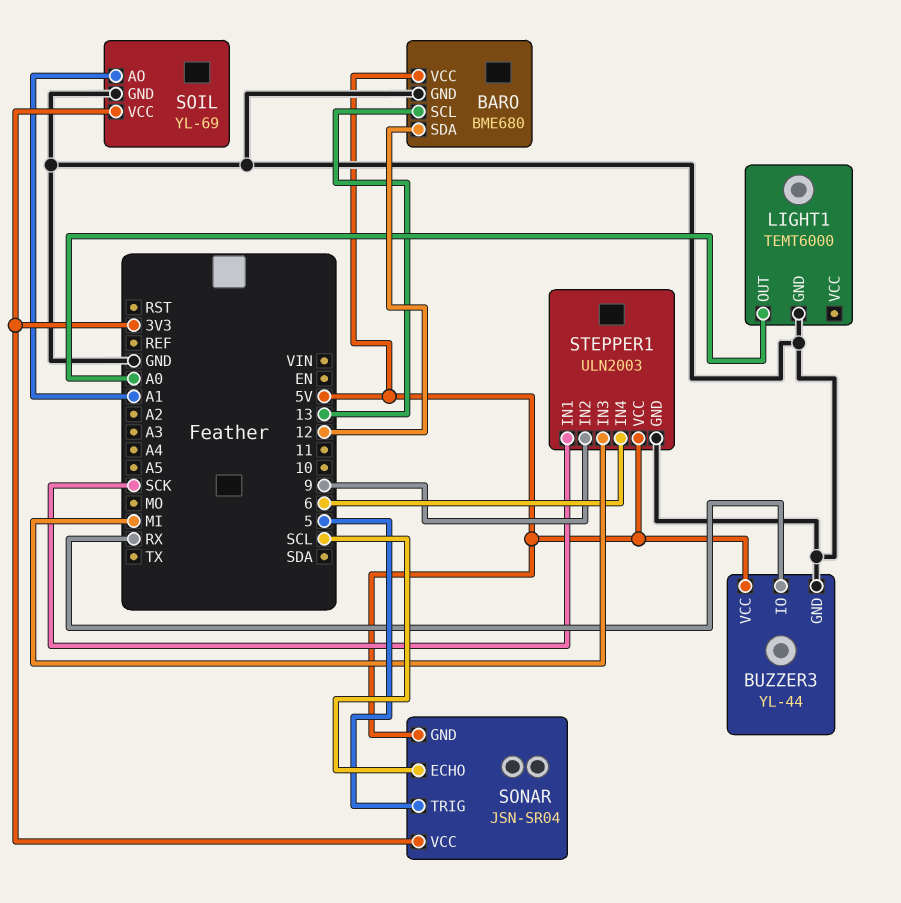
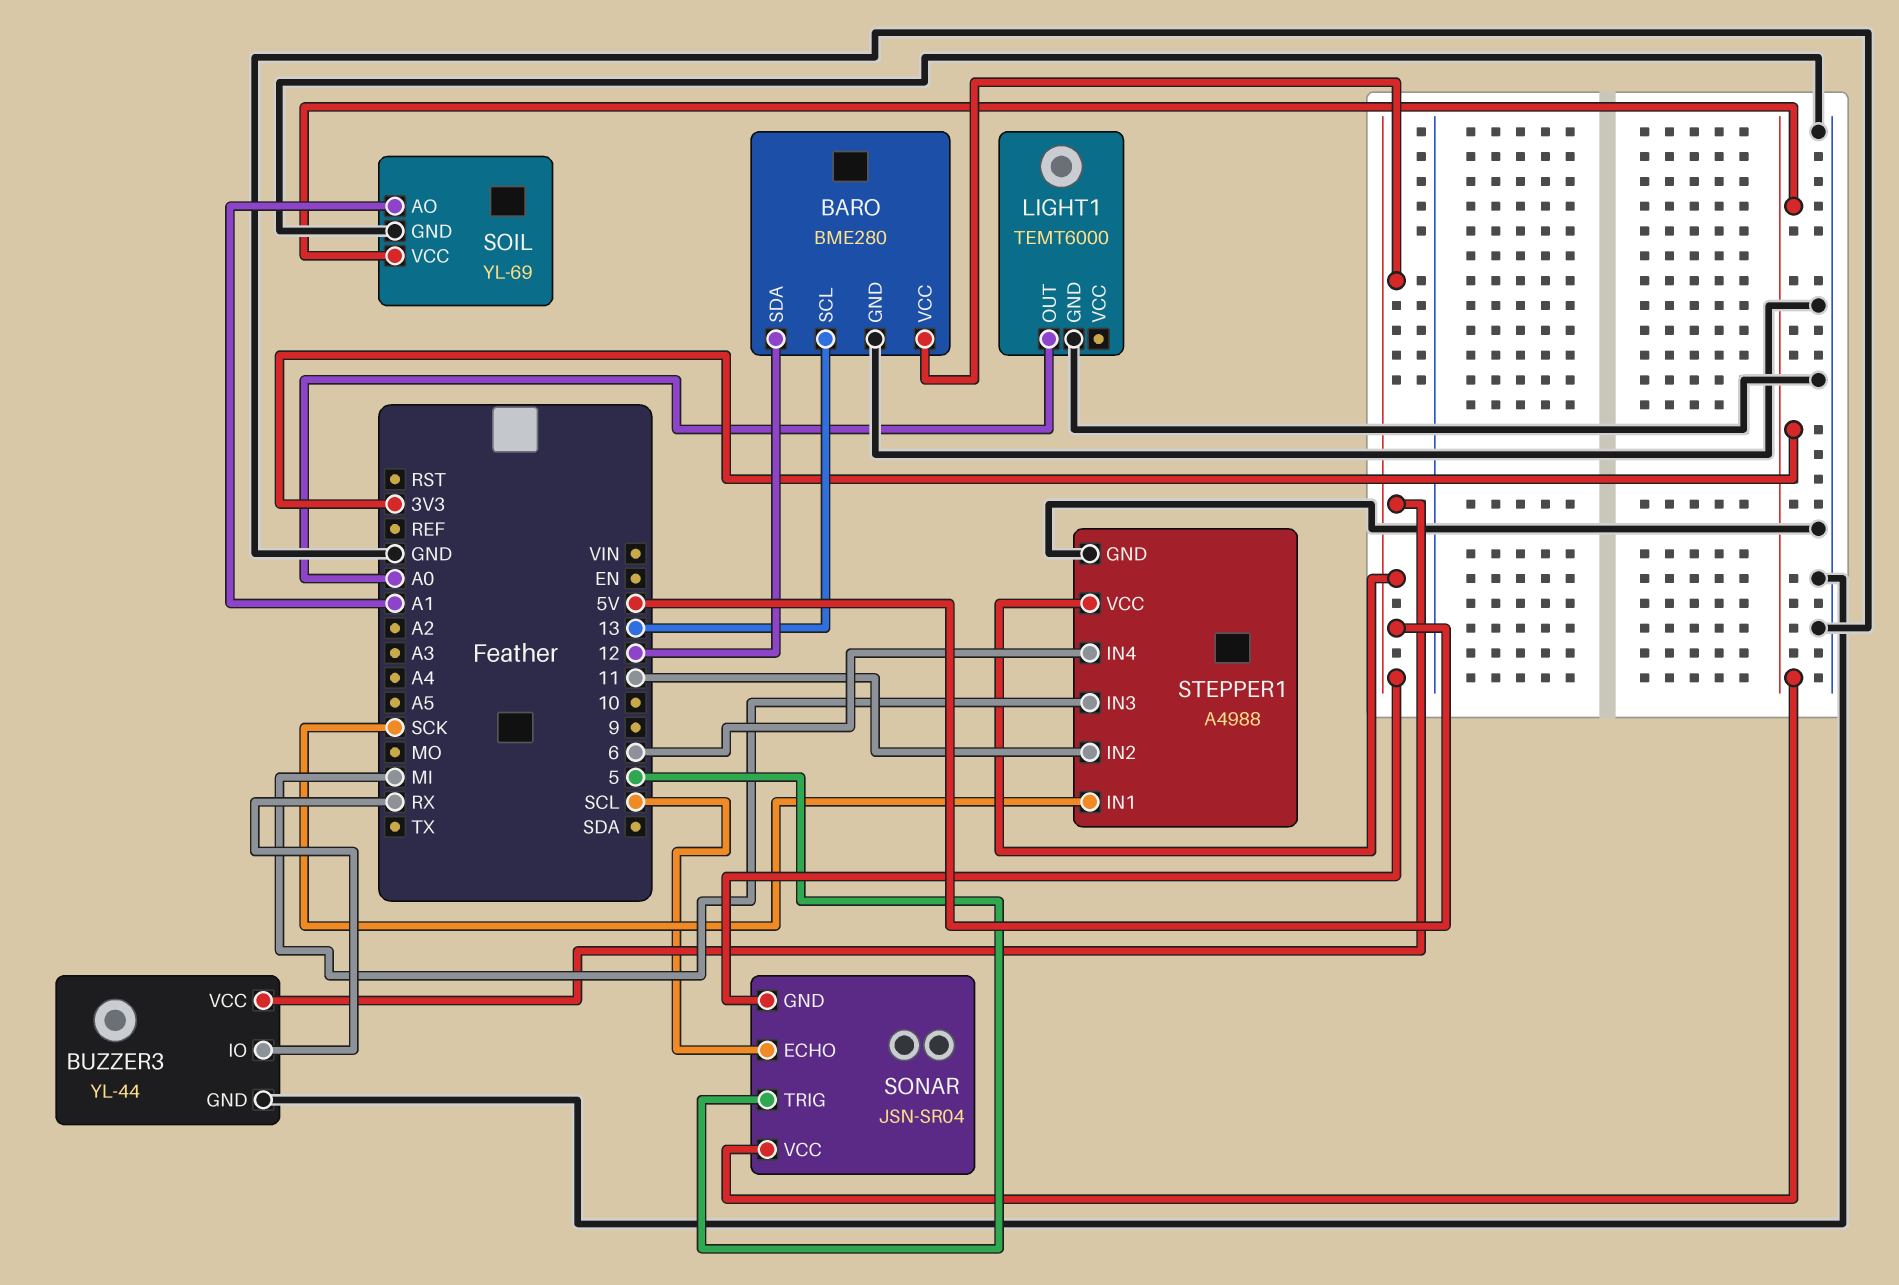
BARO: BME680 -> BME280
STEPPER1: ULN2003 -> A4988
STEPPER1 pin IN2: 9 -> 11

